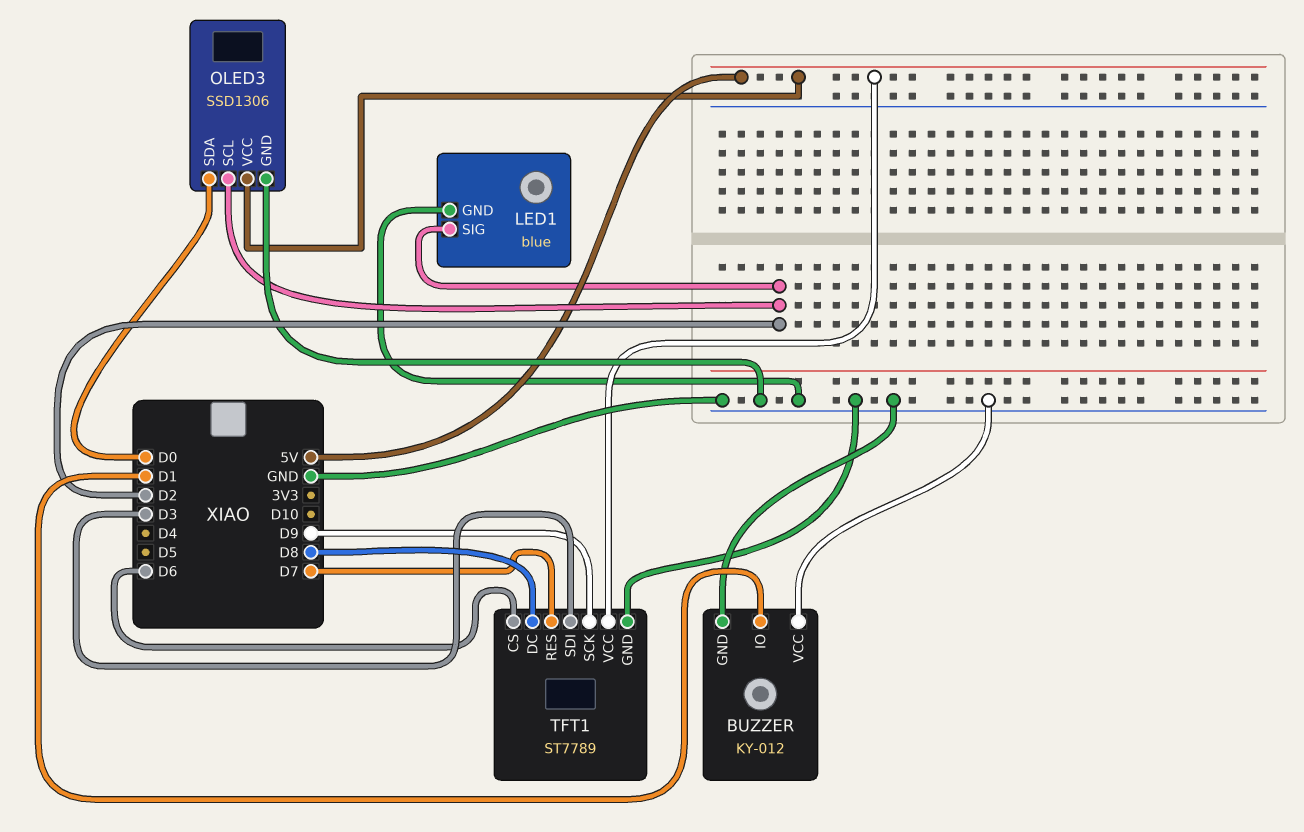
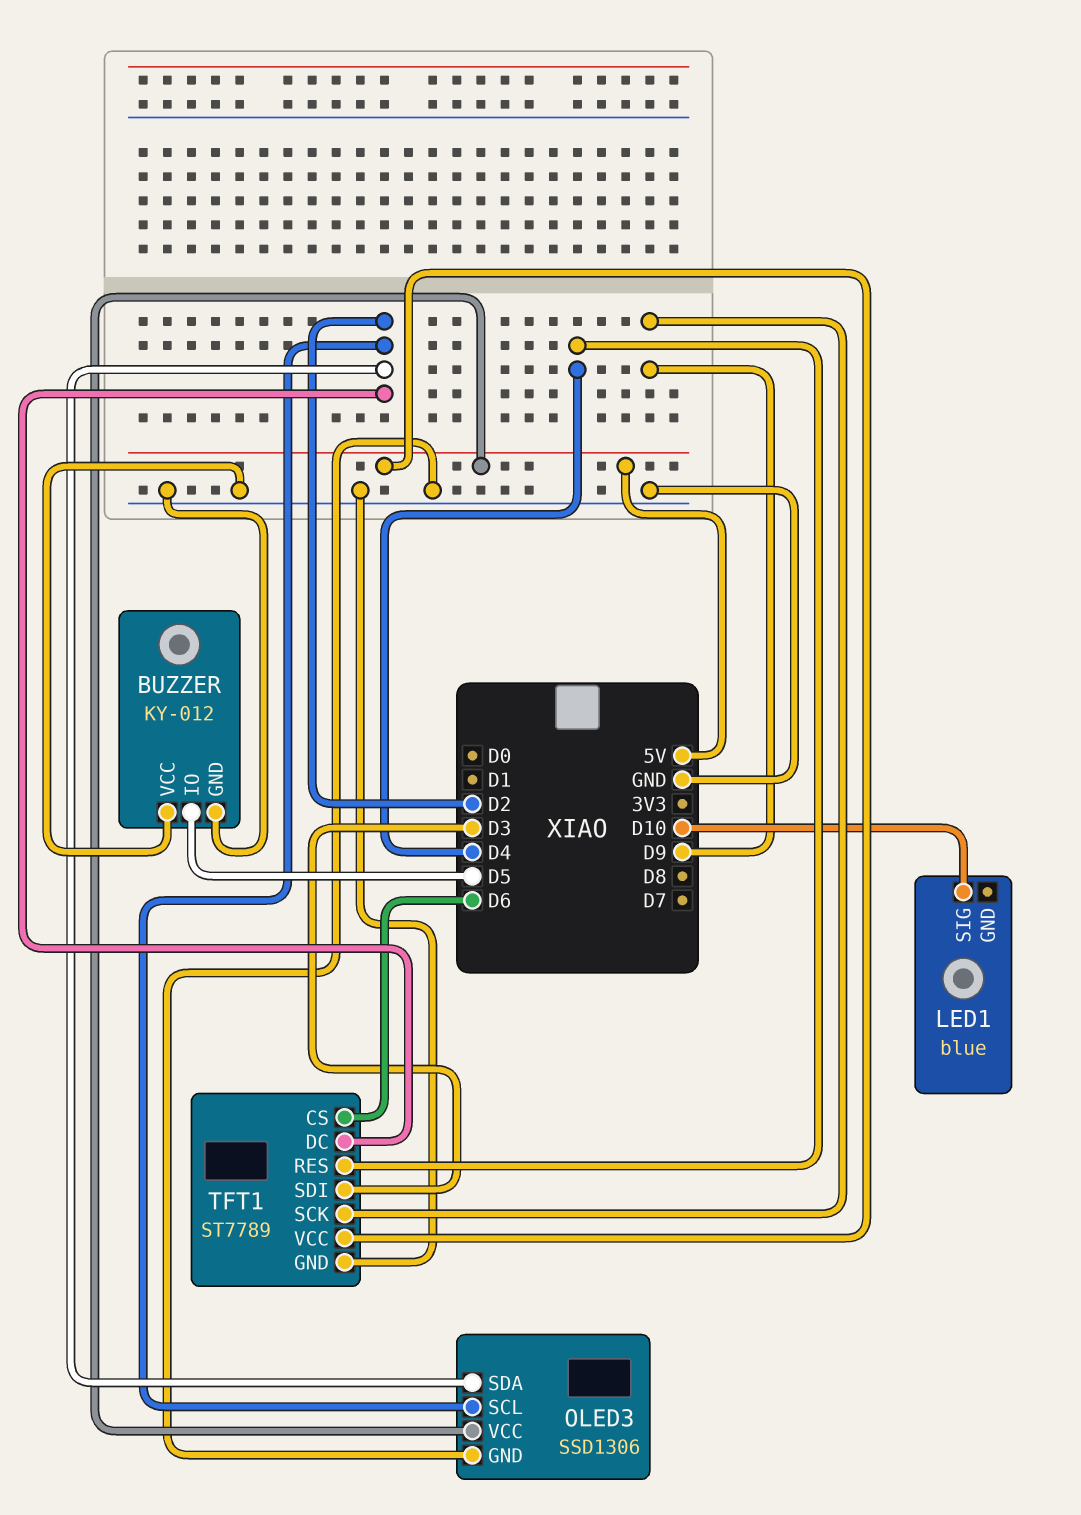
BUZZER pin IO: D1 -> D5
LED1 pin GND: GND -> none
LED1 pin SIG: D2 -> D10
OLED3 pin SDA: D0 -> D2
TFT1 pin DC: D8 -> D2
TFT1 pin RES: D7 -> D4

